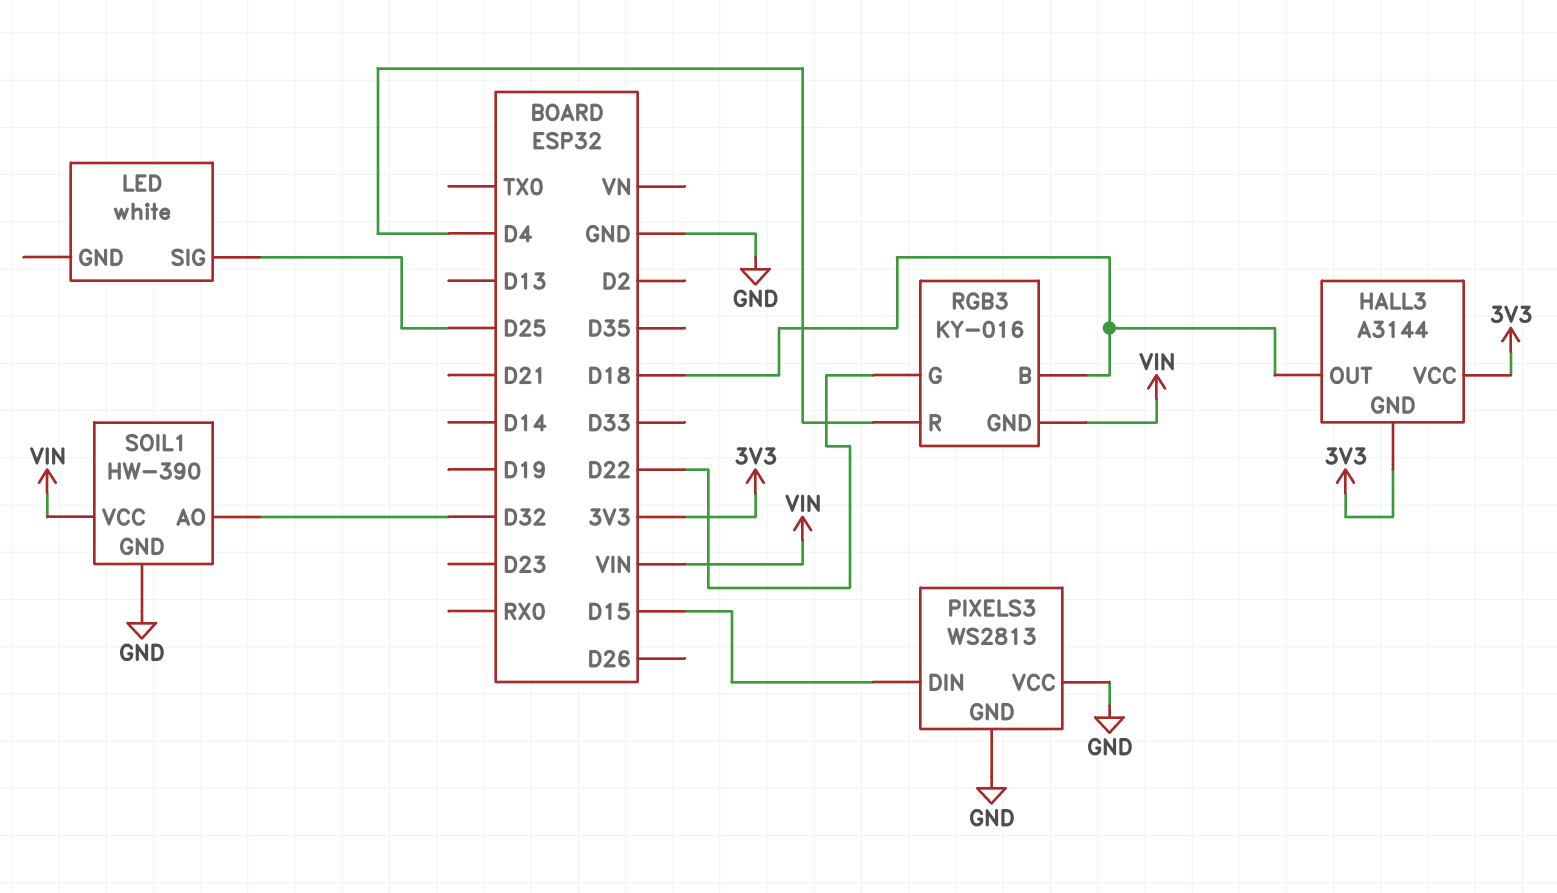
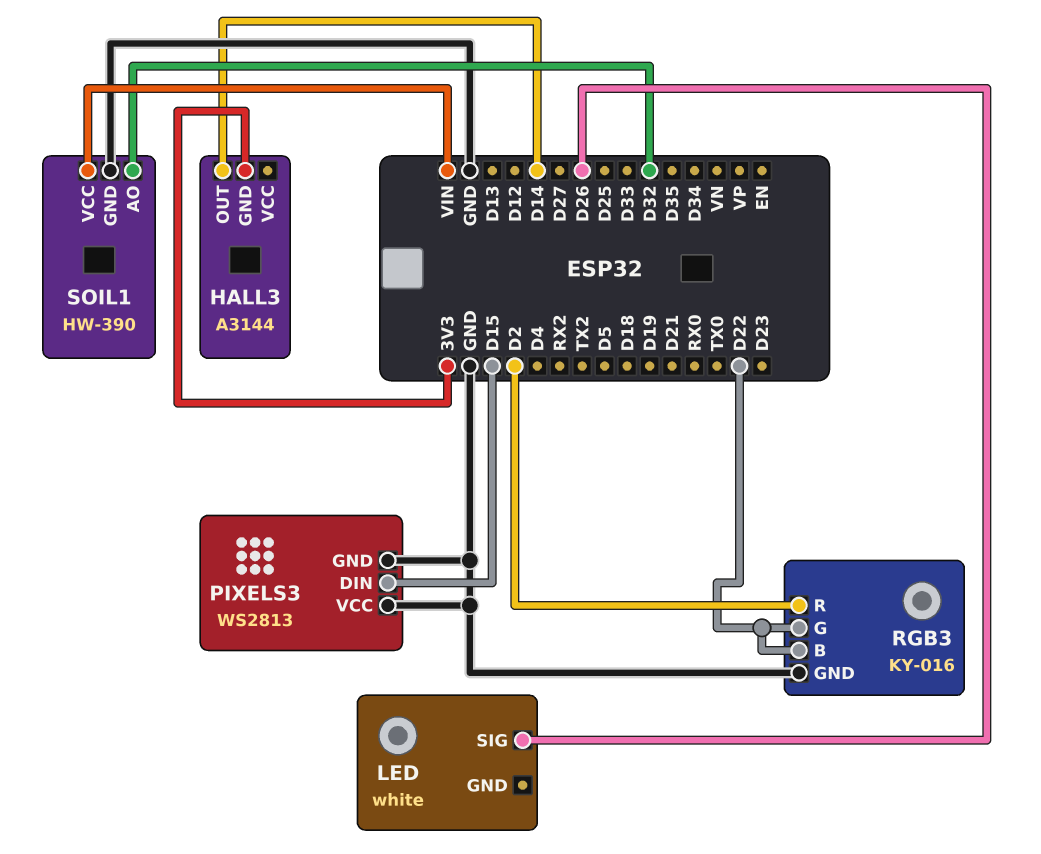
HALL3 pin OUT: D18 -> D14
HALL3 pin VCC: 3V3 -> none
LED pin SIG: D25 -> D26
RGB3 pin B: D18 -> D22
RGB3 pin GND: VIN -> GND
RGB3 pin R: D4 -> D2

